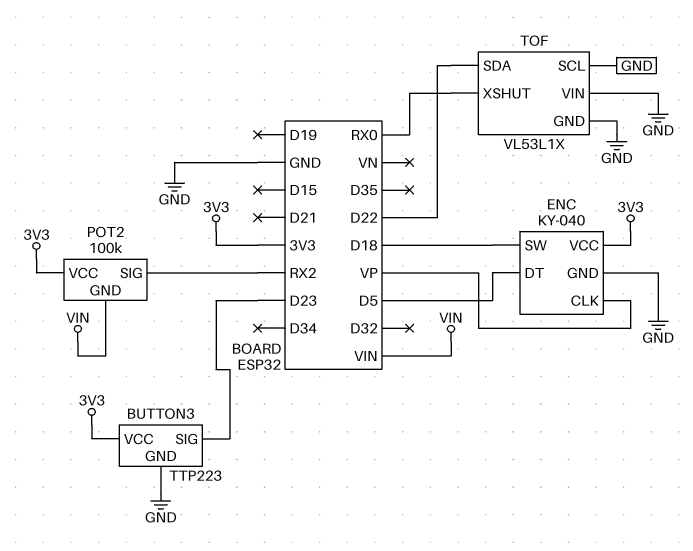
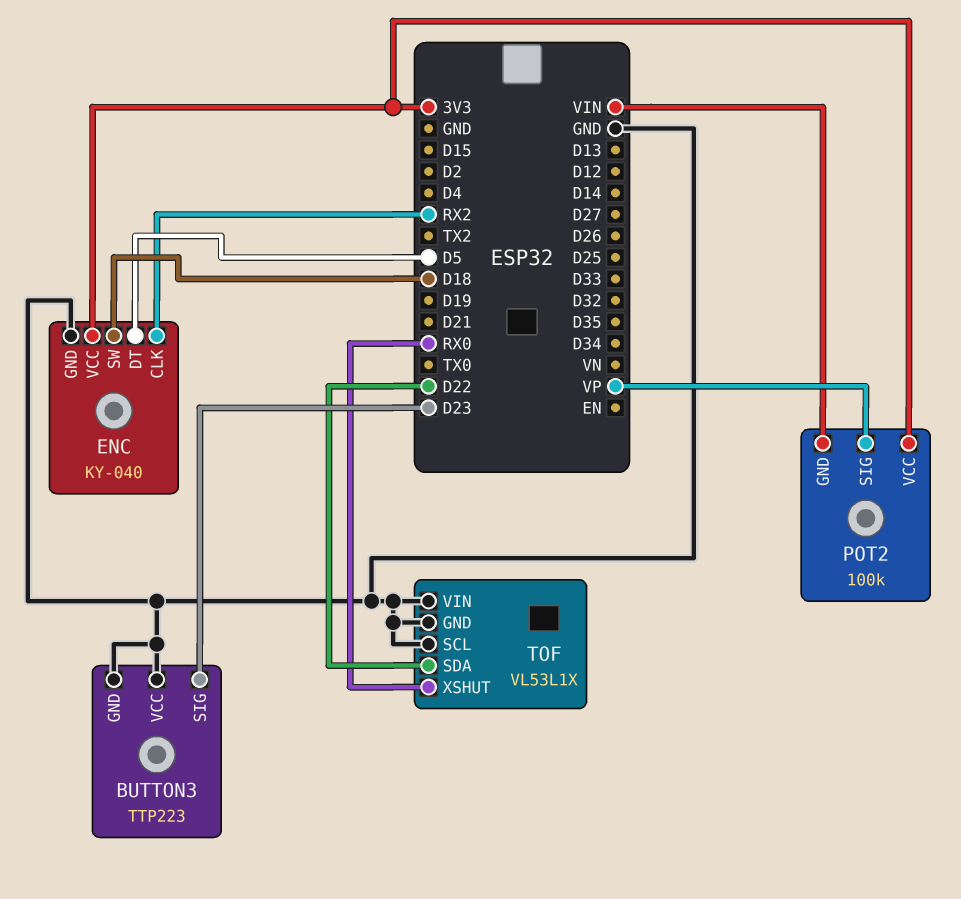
BUTTON3 pin VCC: 3V3 -> GND
ENC pin CLK: VP -> RX2
POT2 pin SIG: RX2 -> VP

